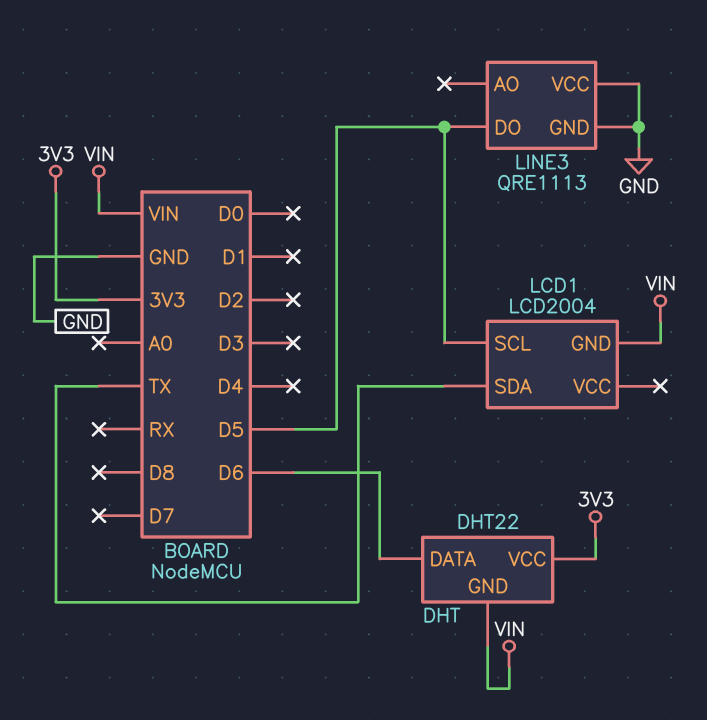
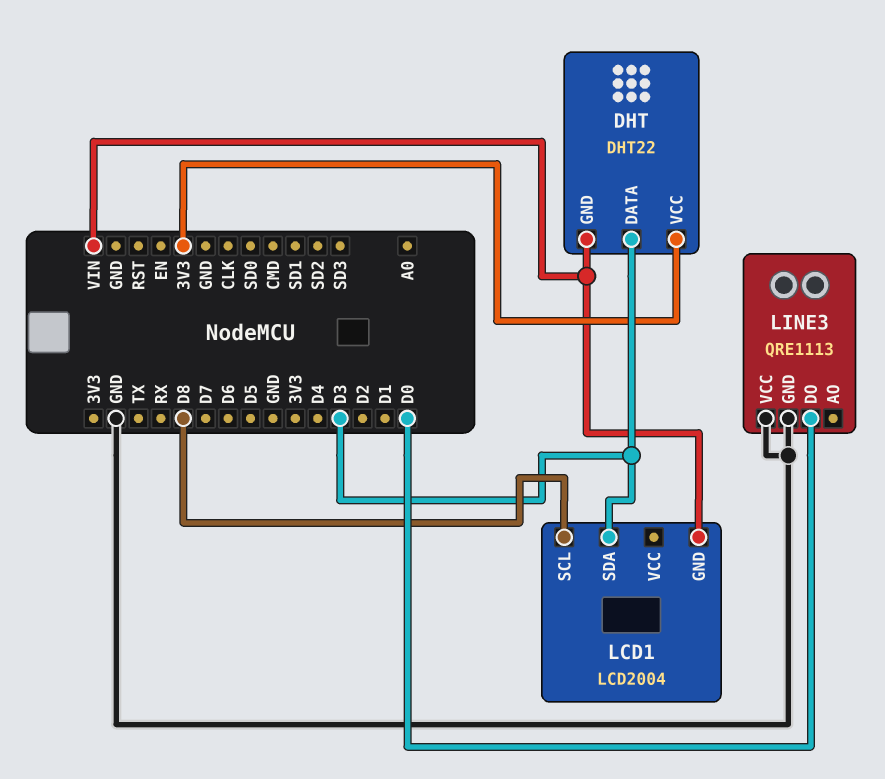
DHT pin DATA: D6 -> D3
LCD1 pin SCL: D5 -> D8
LCD1 pin SDA: TX -> D3
LINE3 pin DO: D5 -> D0

